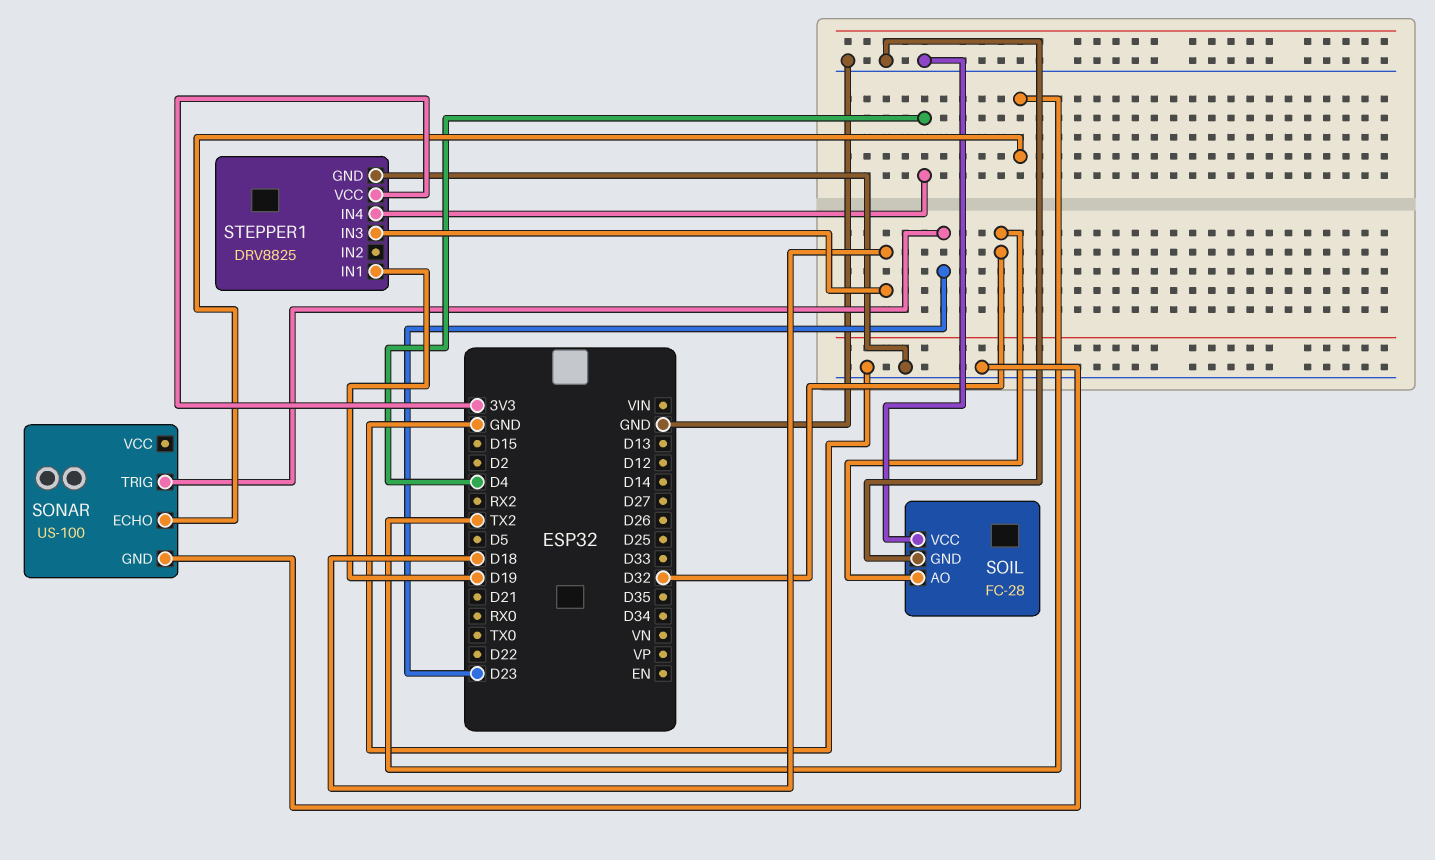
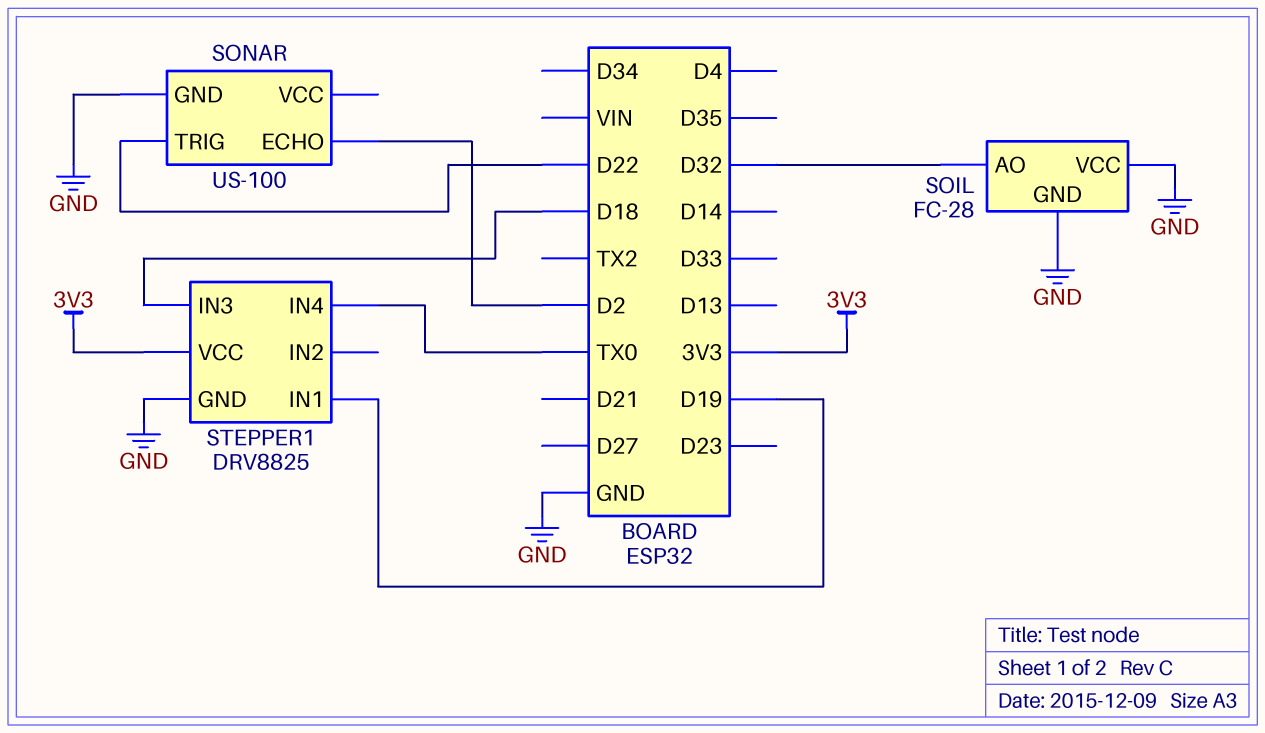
SONAR pin ECHO: TX2 -> D2
SONAR pin TRIG: D23 -> D22
STEPPER1 pin IN4: D4 -> TX0

